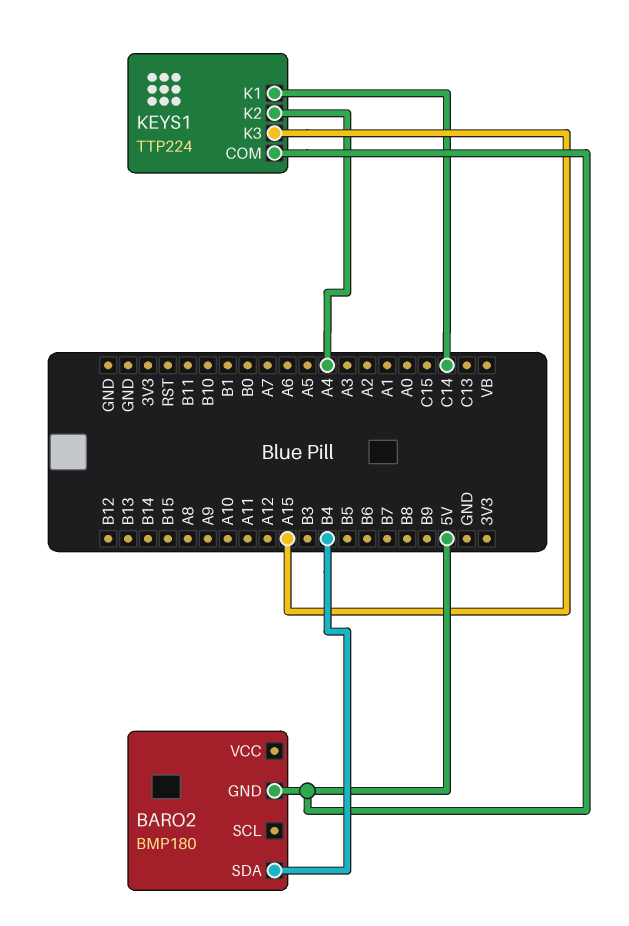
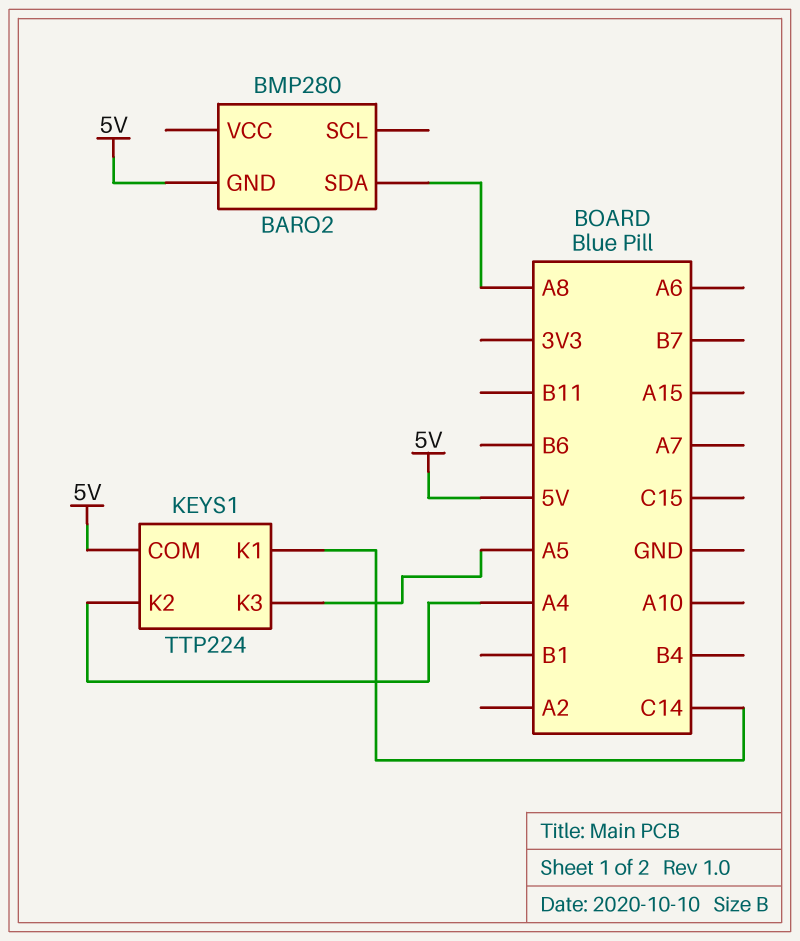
BARO2: BMP180 -> BMP280
BARO2 pin SDA: B4 -> A8
KEYS1 pin K3: A15 -> A5

